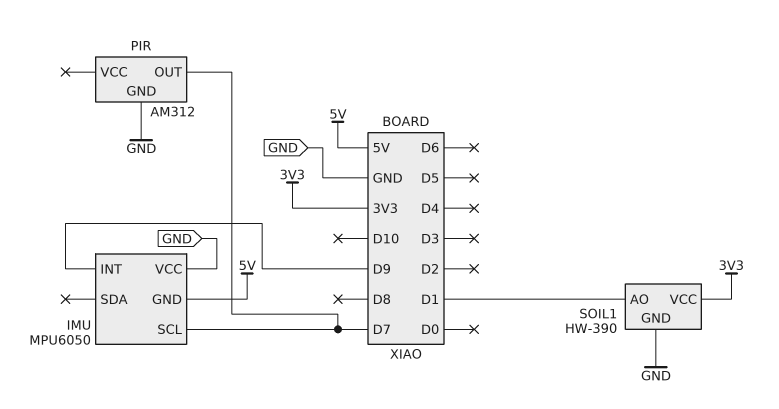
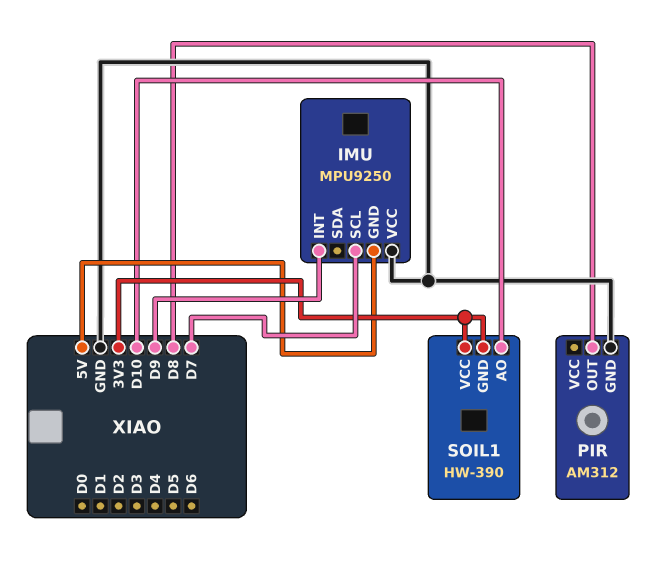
IMU: MPU6050 -> MPU9250
PIR pin OUT: D7 -> D8
SOIL1 pin AO: D1 -> D10
SOIL1 pin GND: GND -> 3V3

